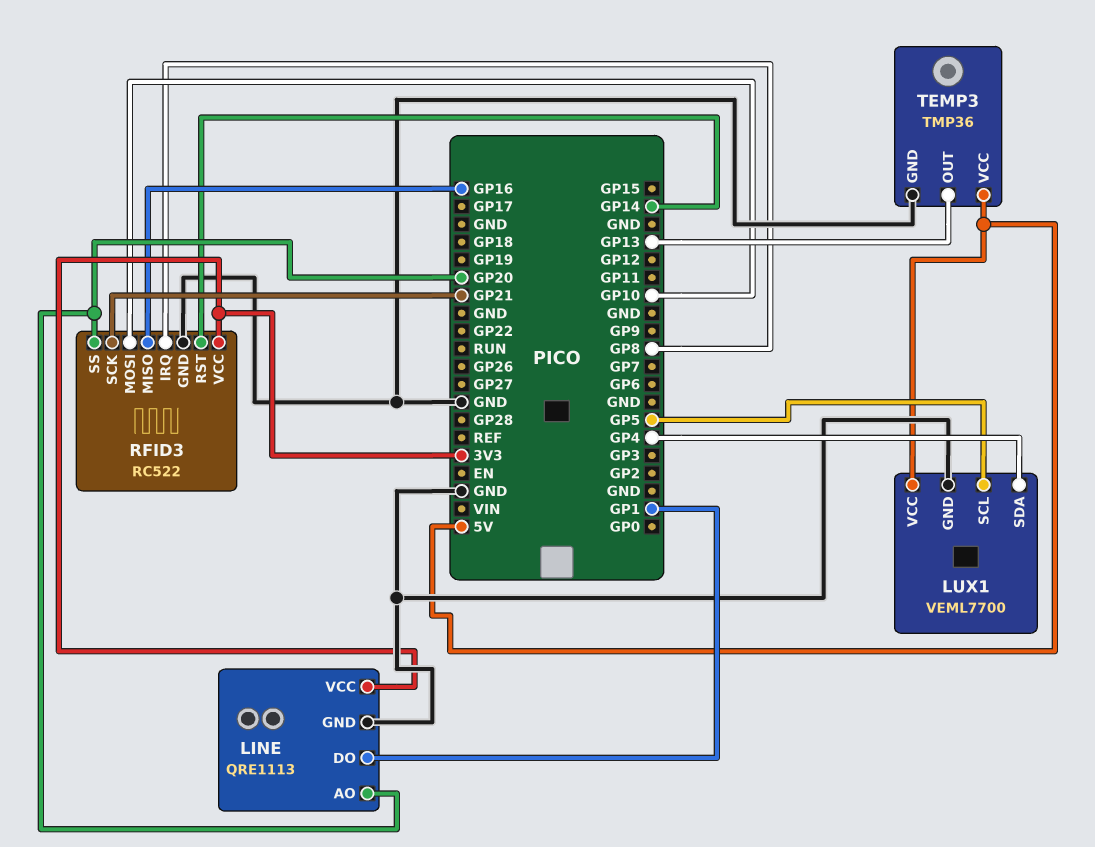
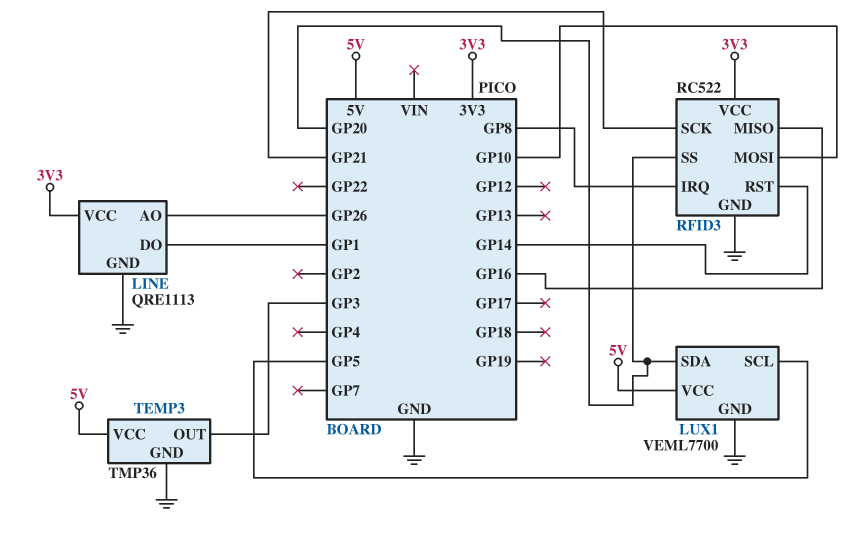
LINE pin AO: GP20 -> GP26
LUX1 pin SDA: GP4 -> GP20
TEMP3 pin OUT: GP13 -> GP3

